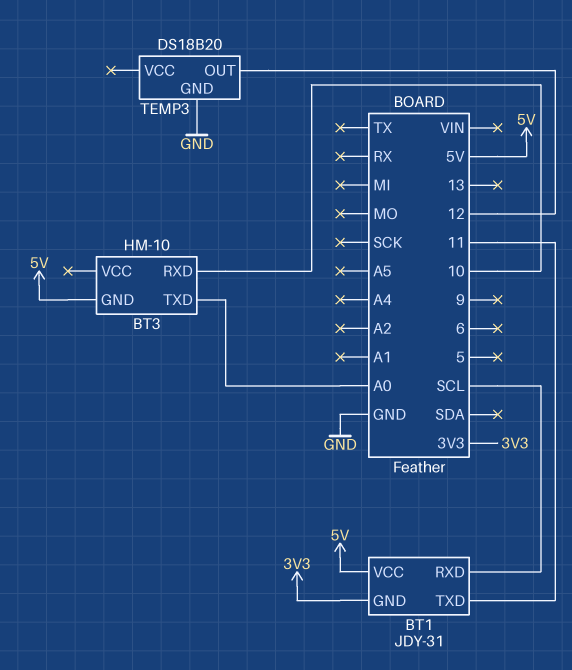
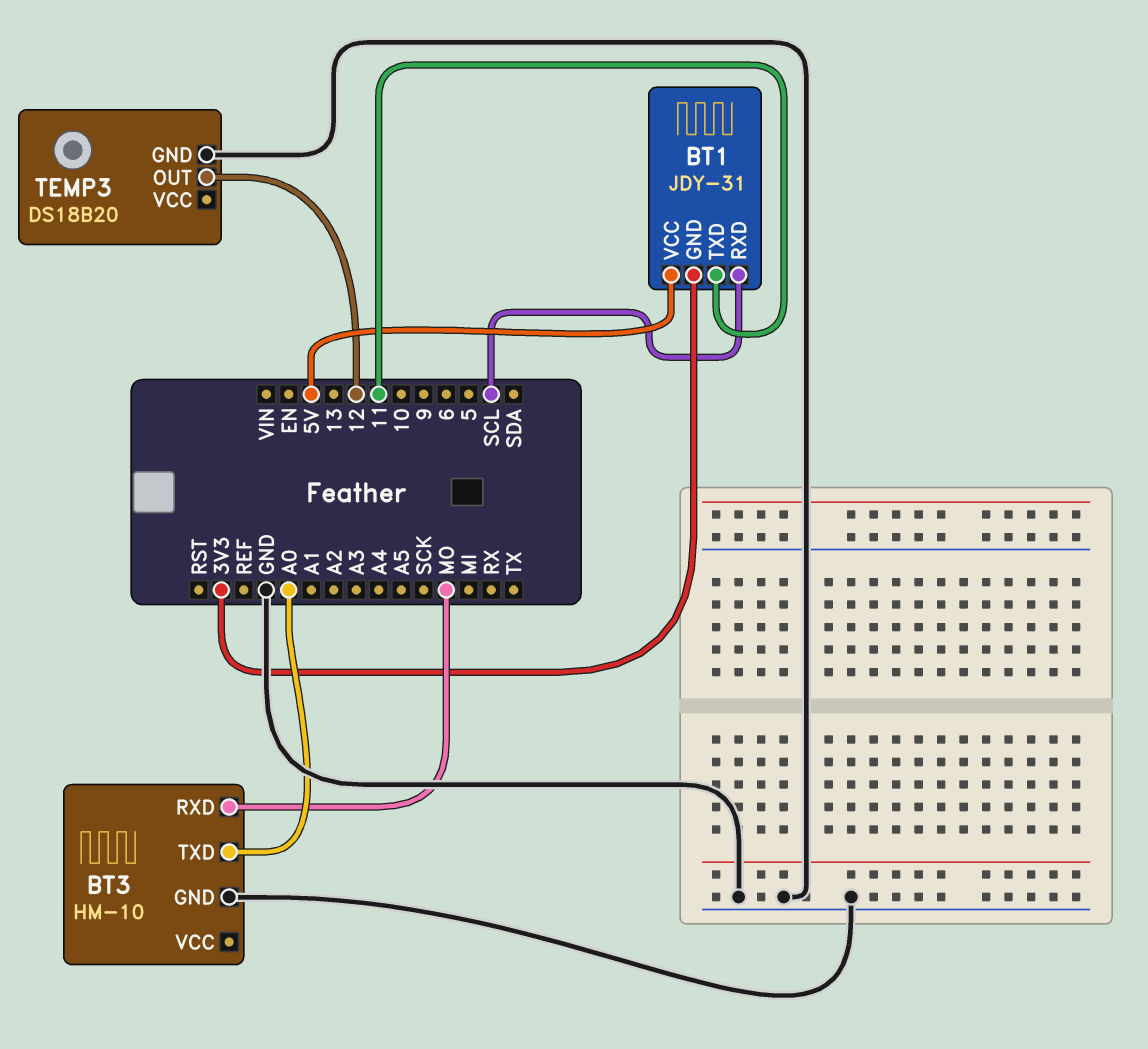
BT3 pin GND: 5V -> GND
BT3 pin RXD: 10 -> MO

